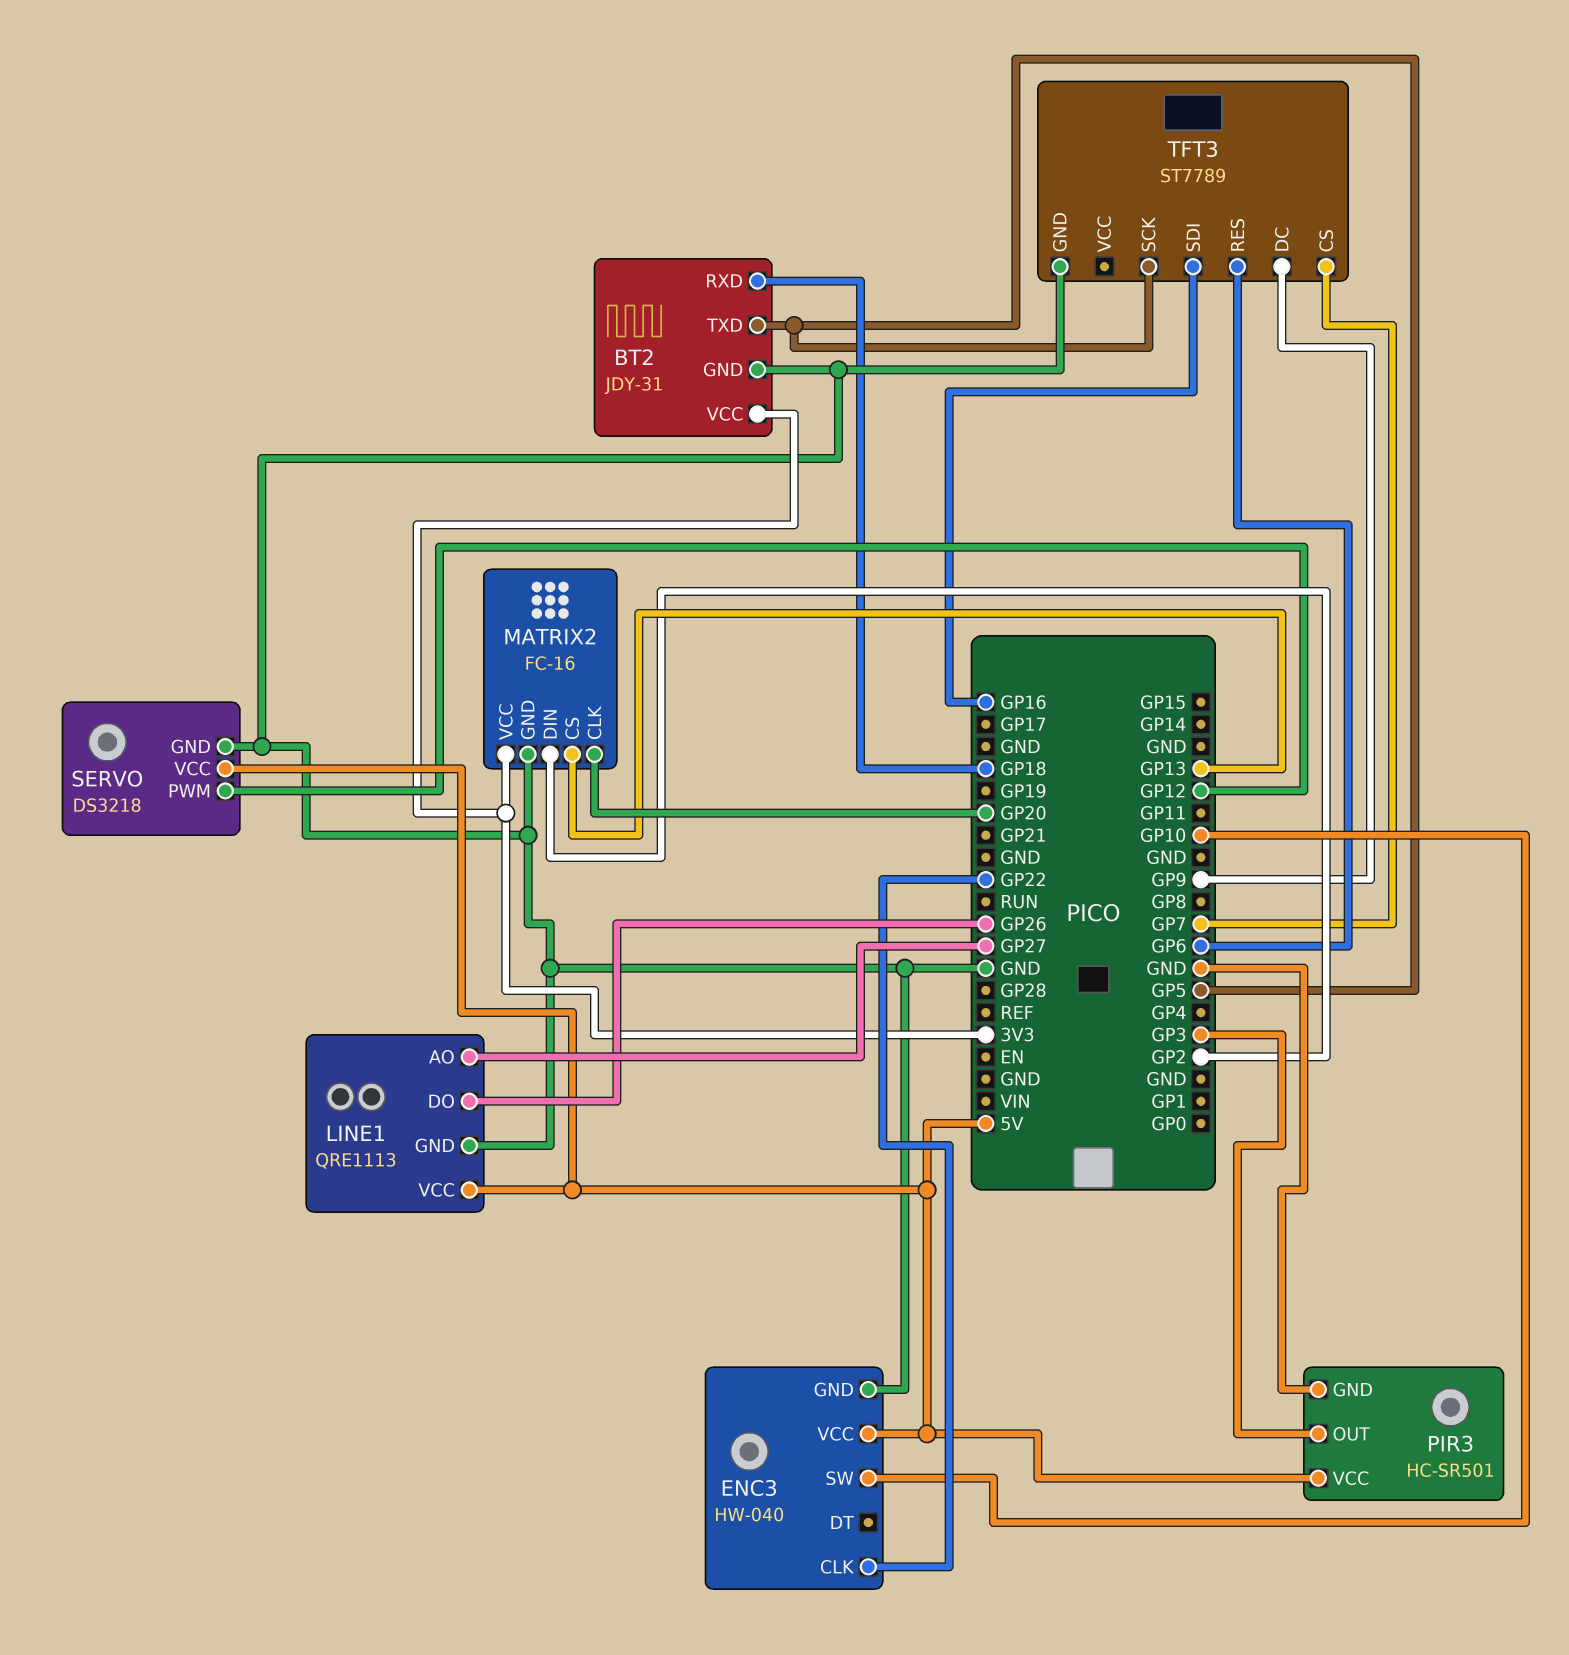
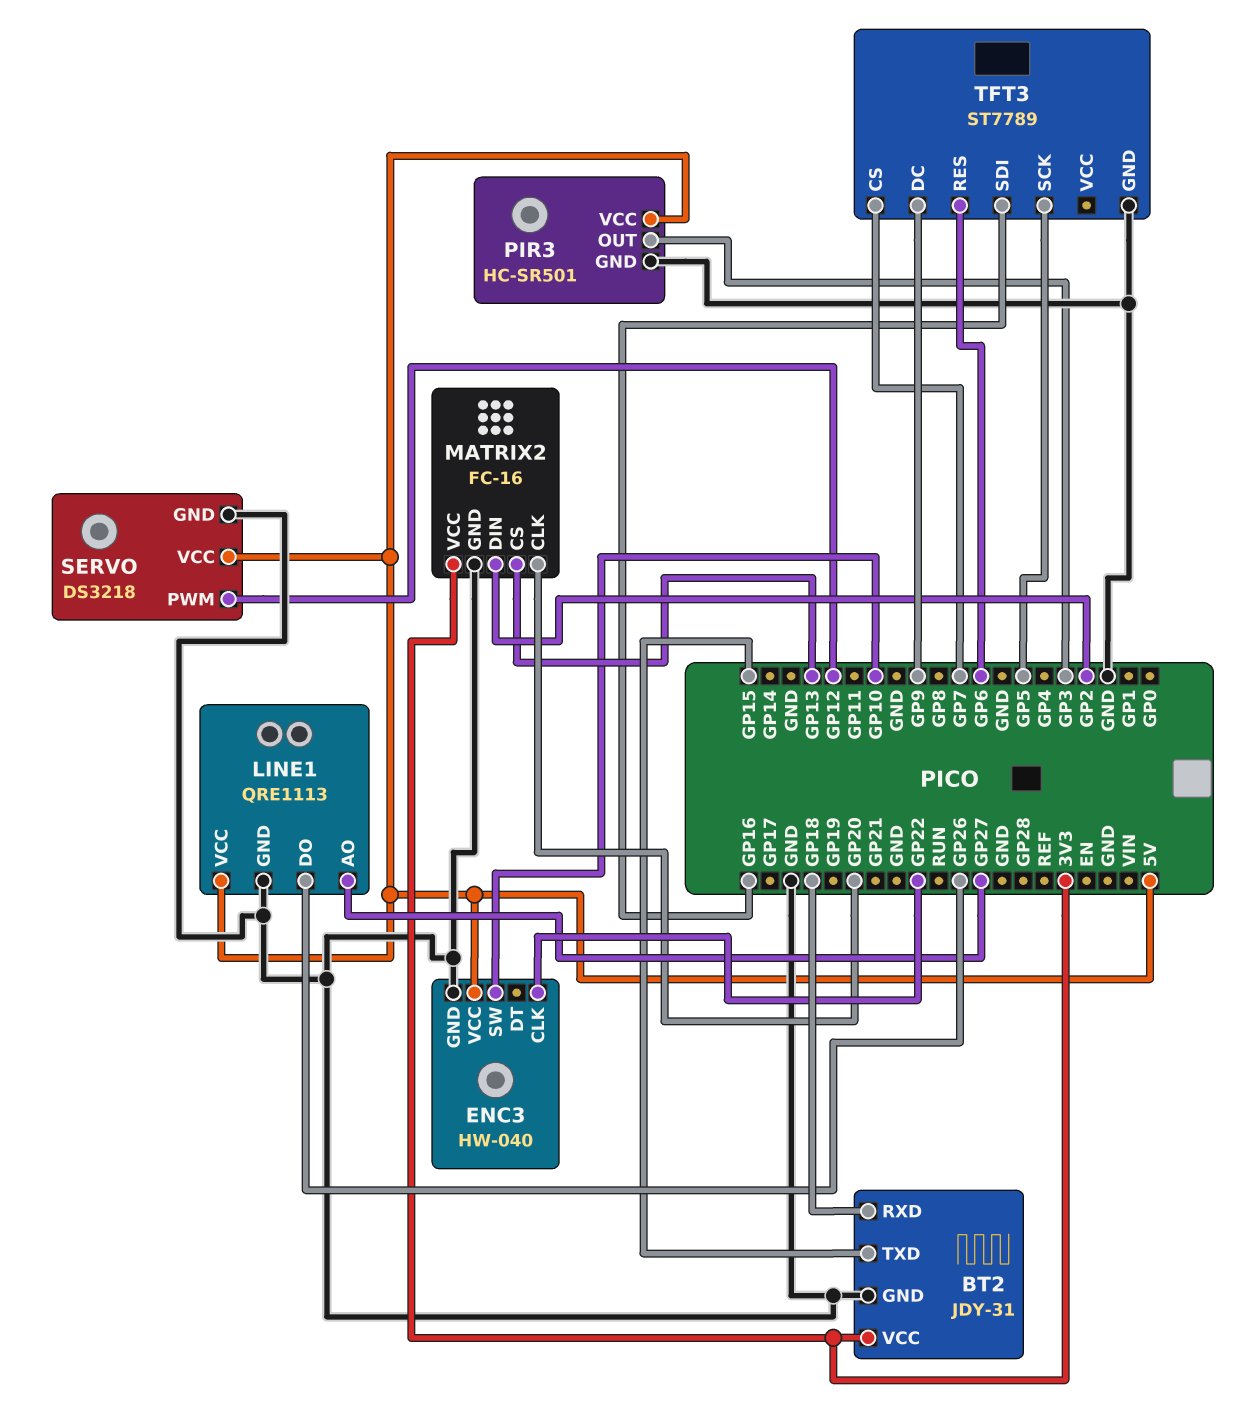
BT2 pin TXD: GP5 -> GP15

